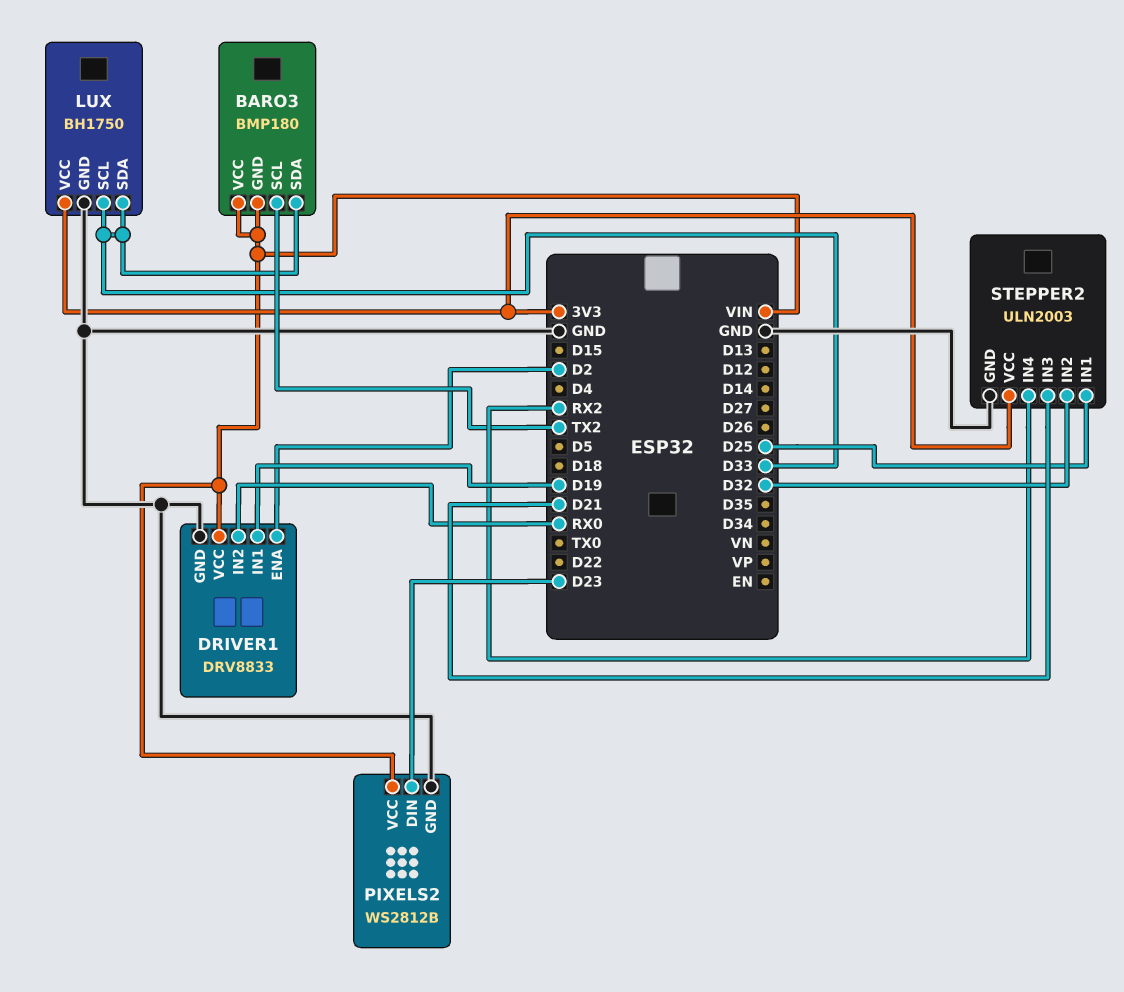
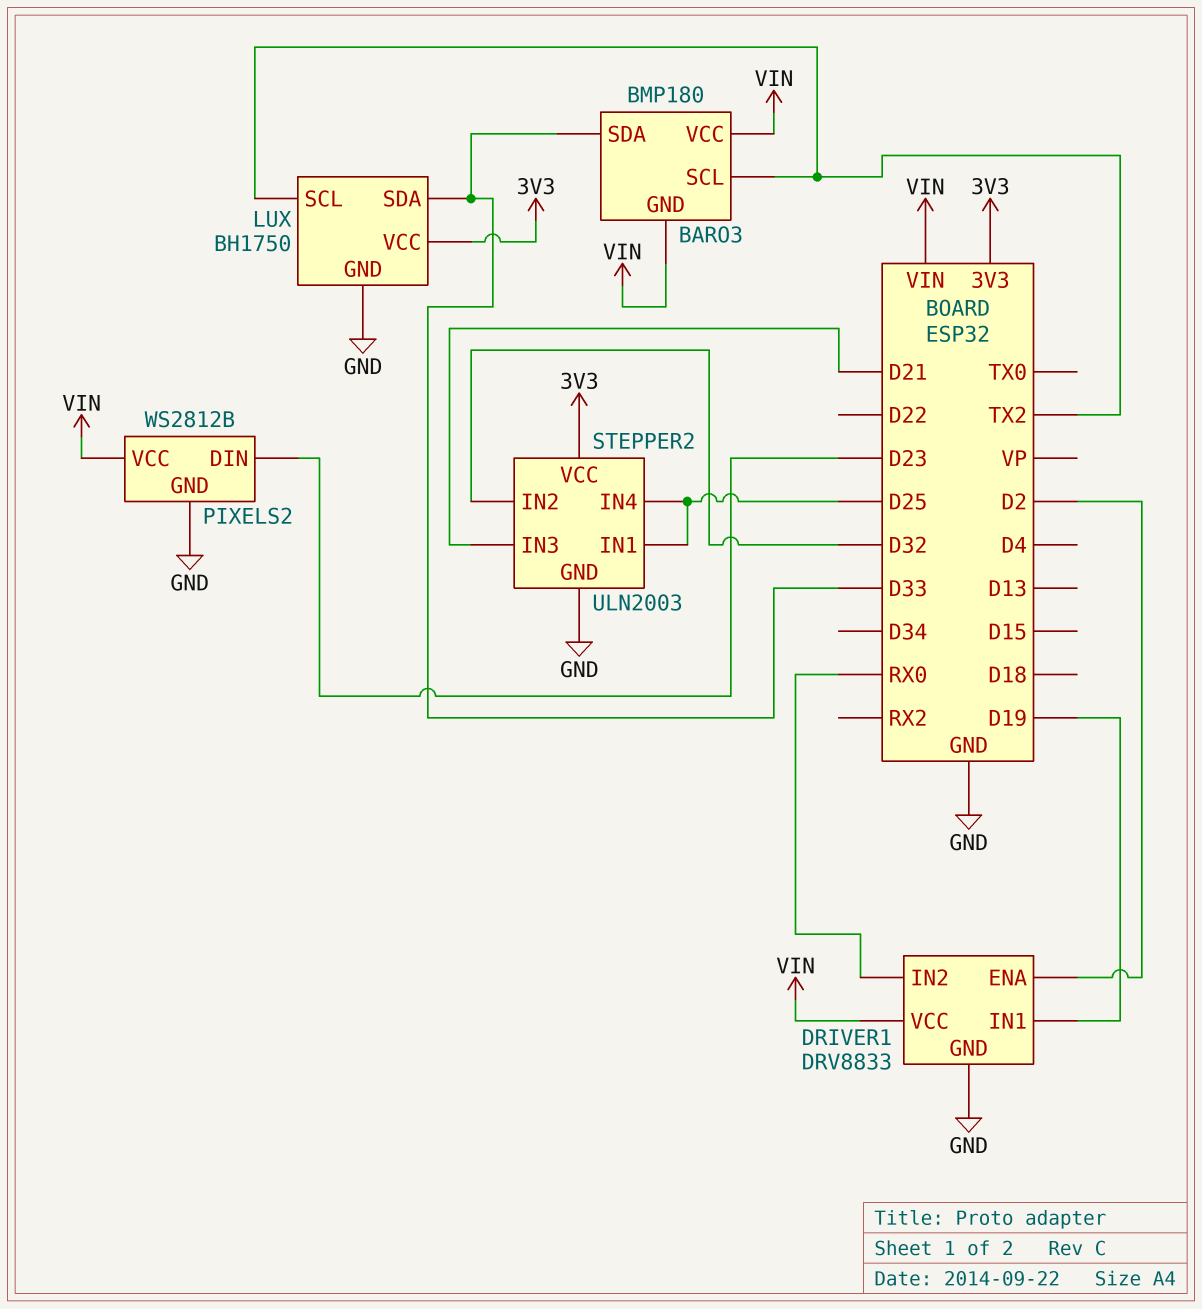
LUX pin SCL: D33 -> TX2
STEPPER2 pin IN4: RX2 -> D25

